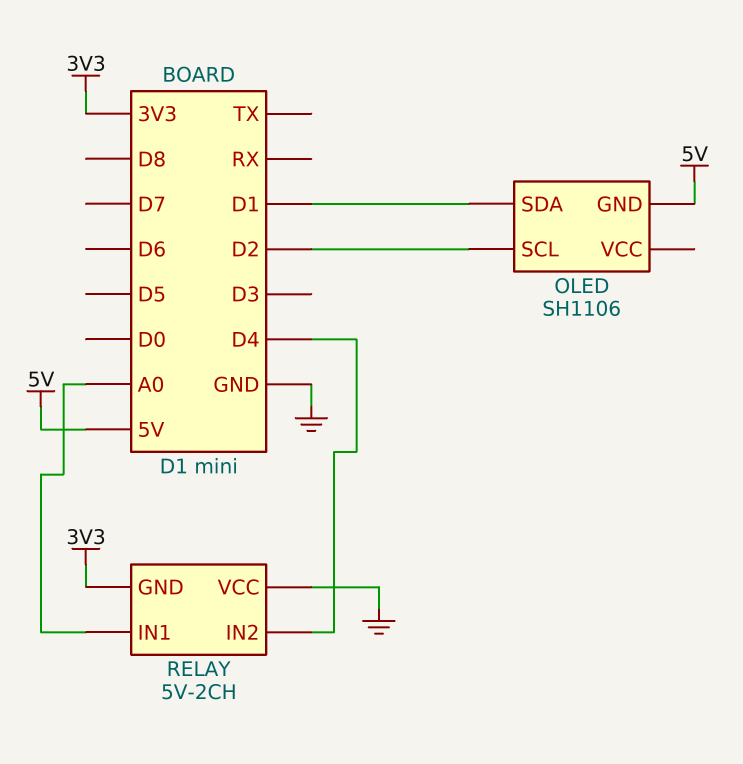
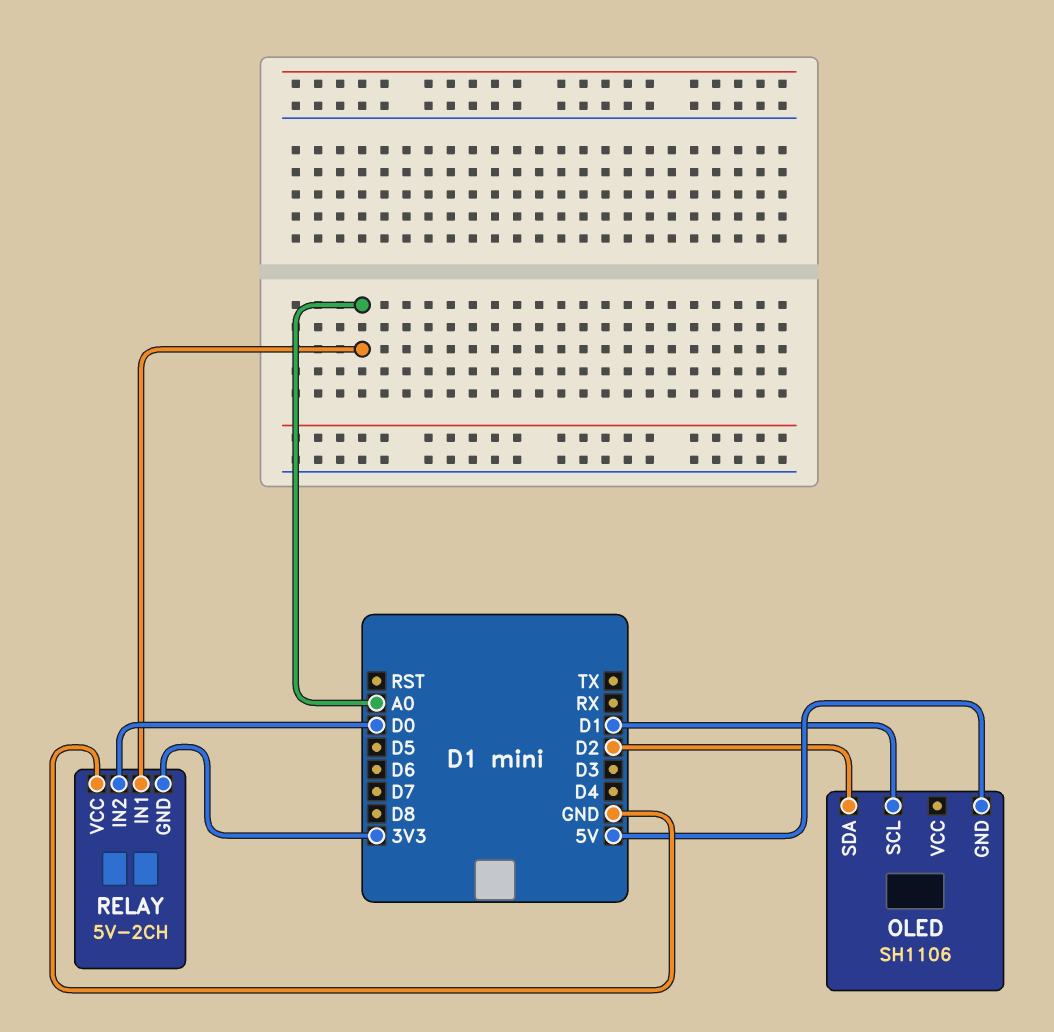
OLED pin SCL: D2 -> D1
OLED pin SDA: D1 -> D2
RELAY pin IN2: D4 -> D0

